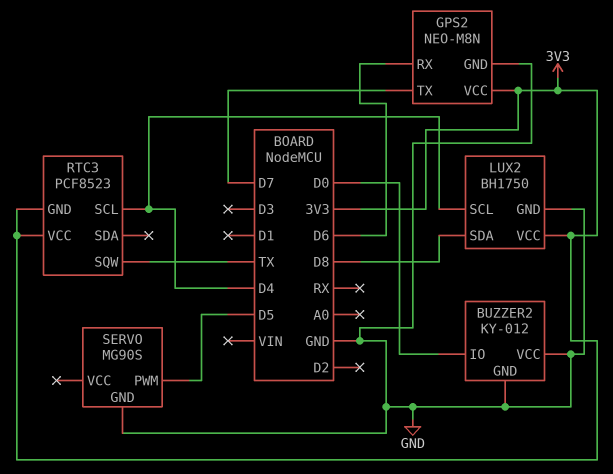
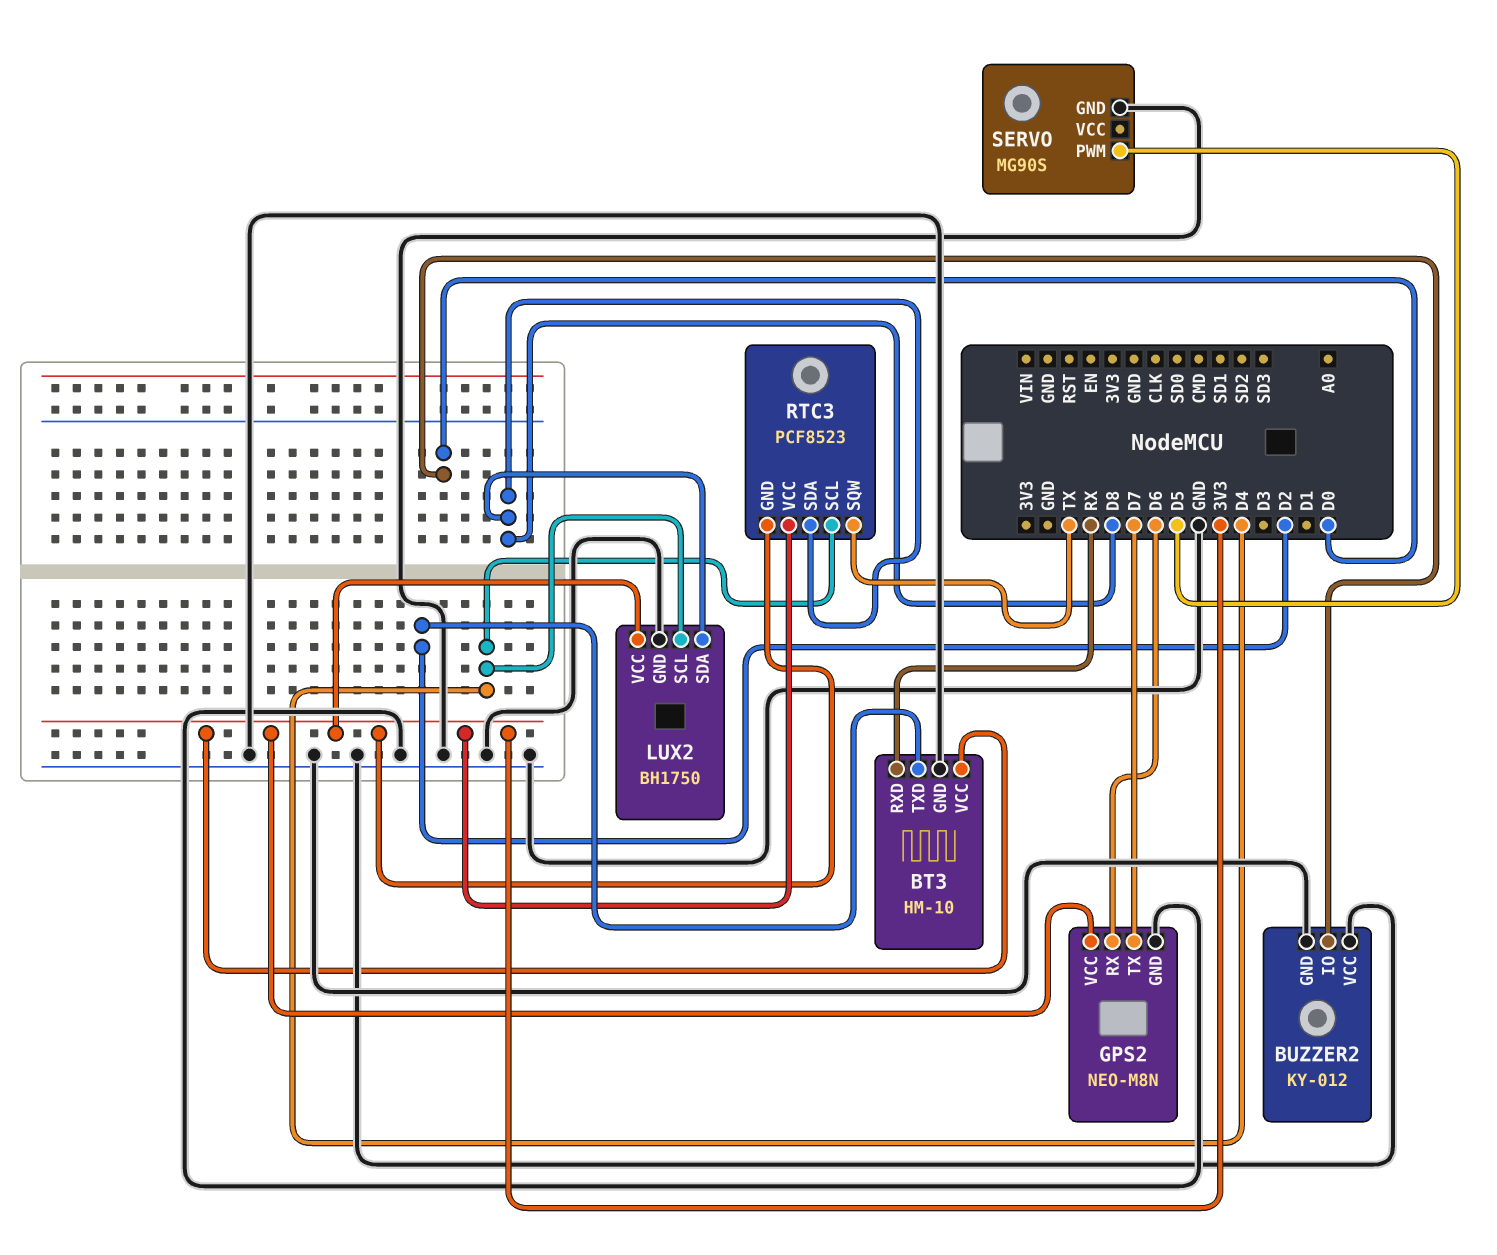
BT3: none -> HM-10
BT3 pin GND: none -> GND
BT3 pin RXD: none -> RX
BT3 pin TXD: none -> D2
BT3 pin VCC: none -> 3V3
RTC3 pin SDA: none -> D8

